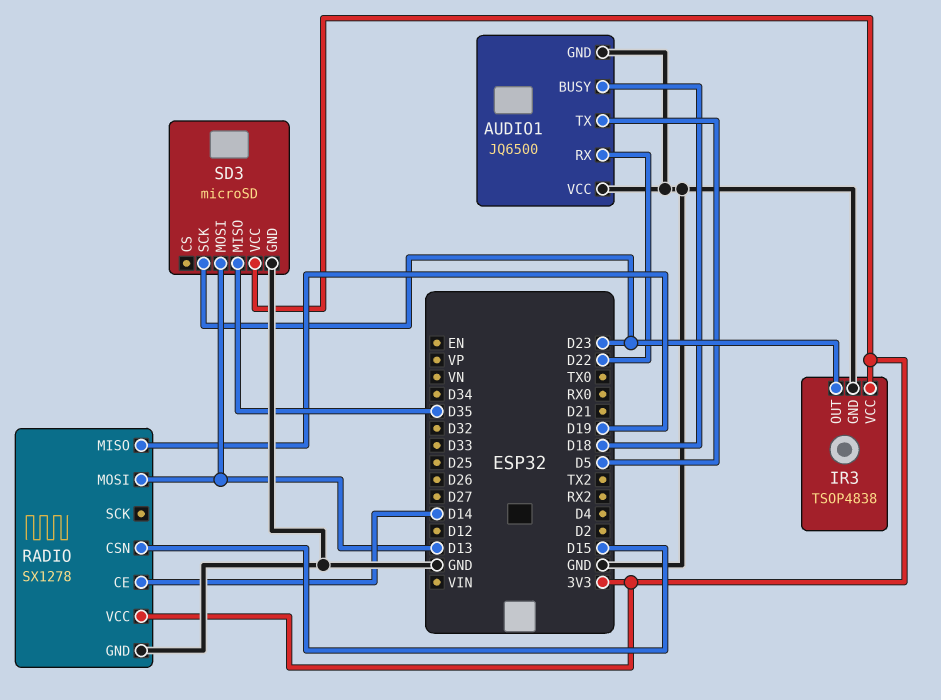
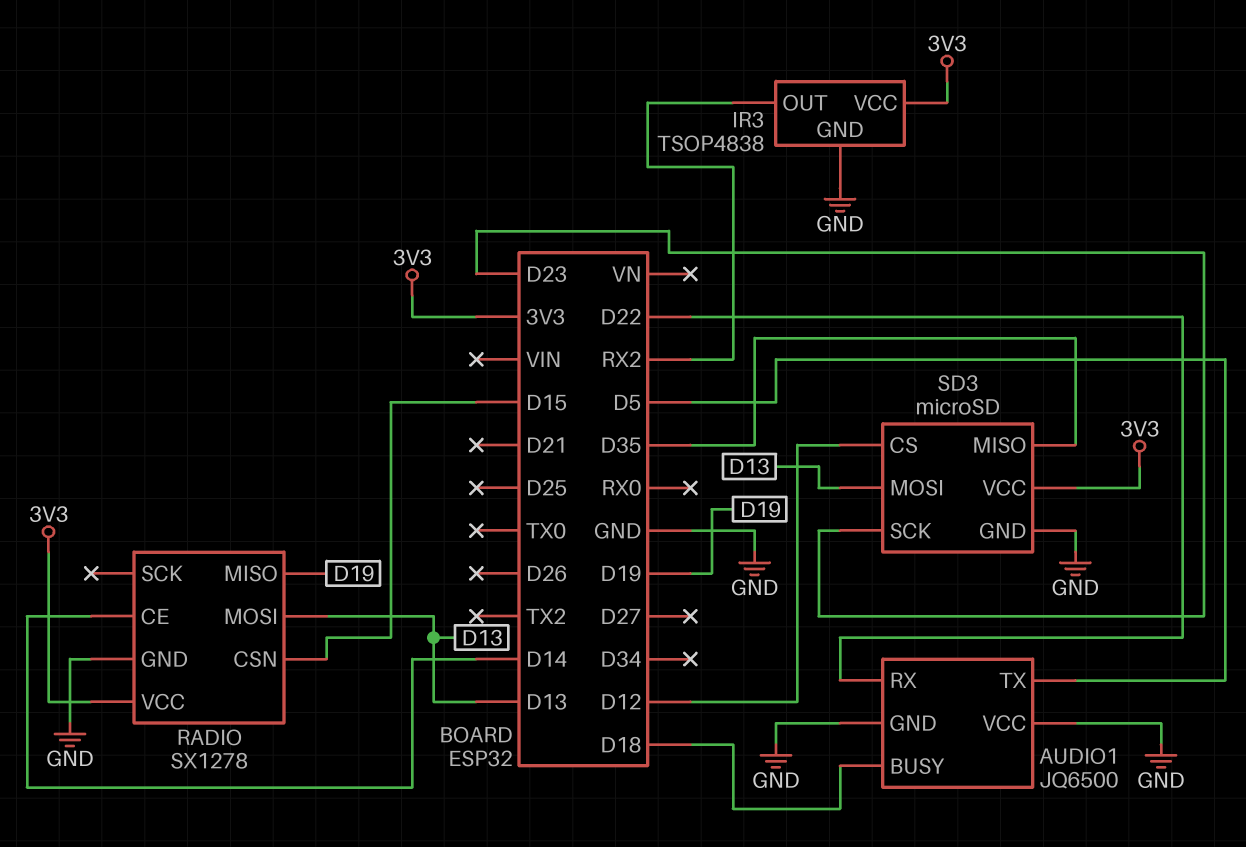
IR3 pin OUT: D23 -> RX2
SD3 pin CS: none -> D12

